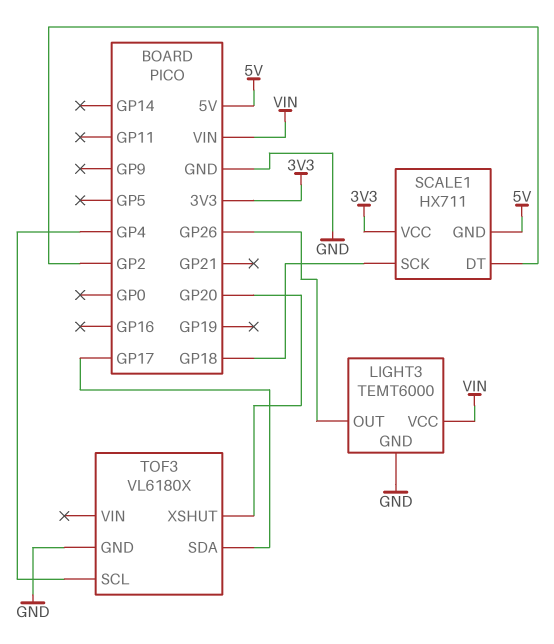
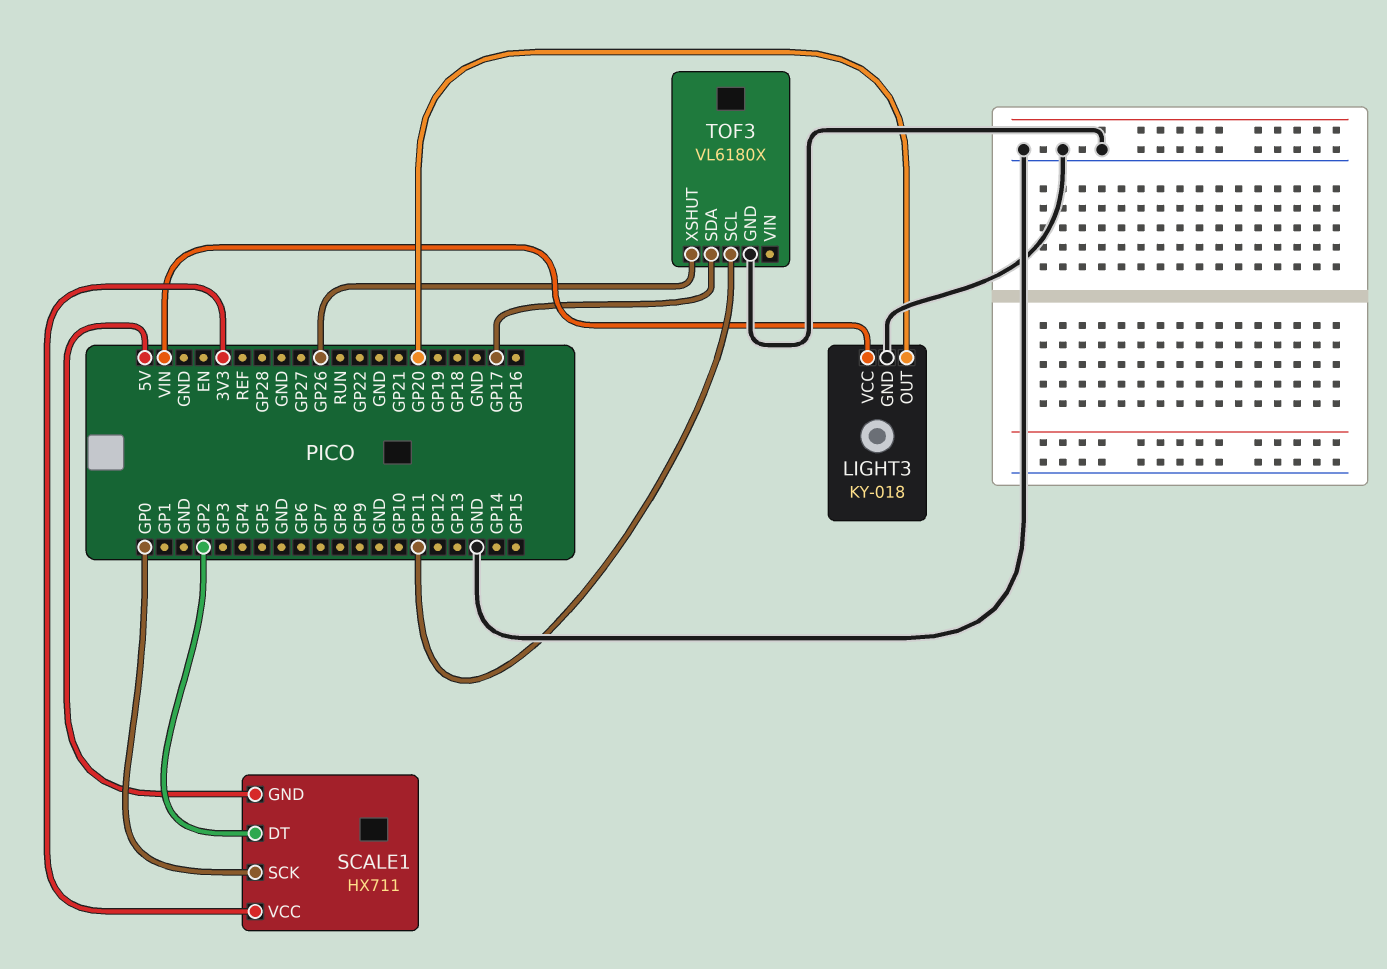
LIGHT3: TEMT6000 -> KY-018
LIGHT3 pin OUT: GP26 -> GP20
SCALE1 pin SCK: GP18 -> GP0
TOF3 pin SCL: GP4 -> GP11
TOF3 pin XSHUT: GP20 -> GP26

